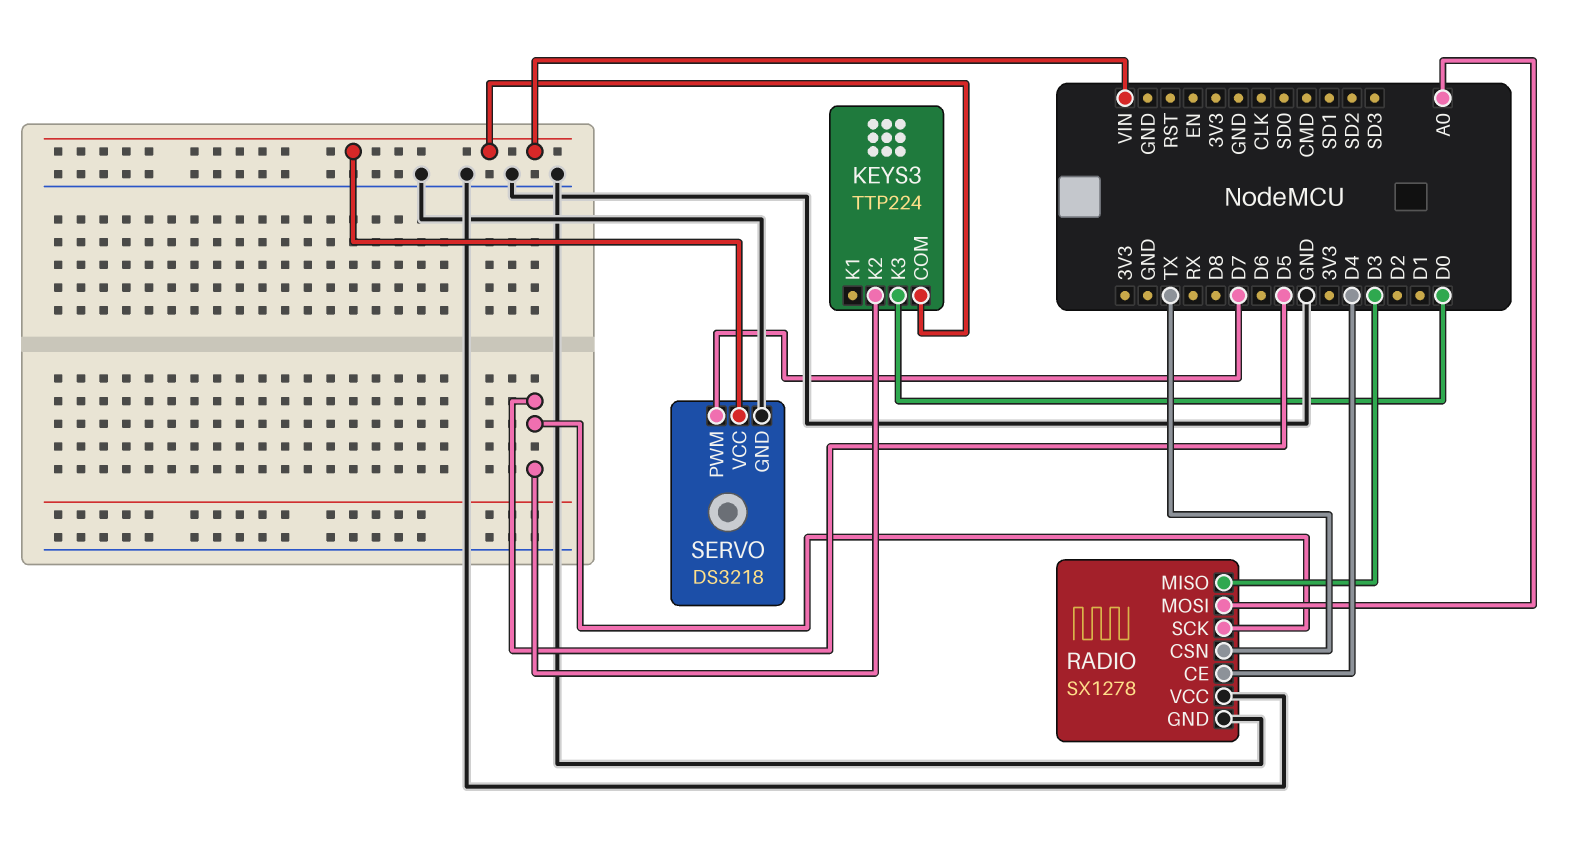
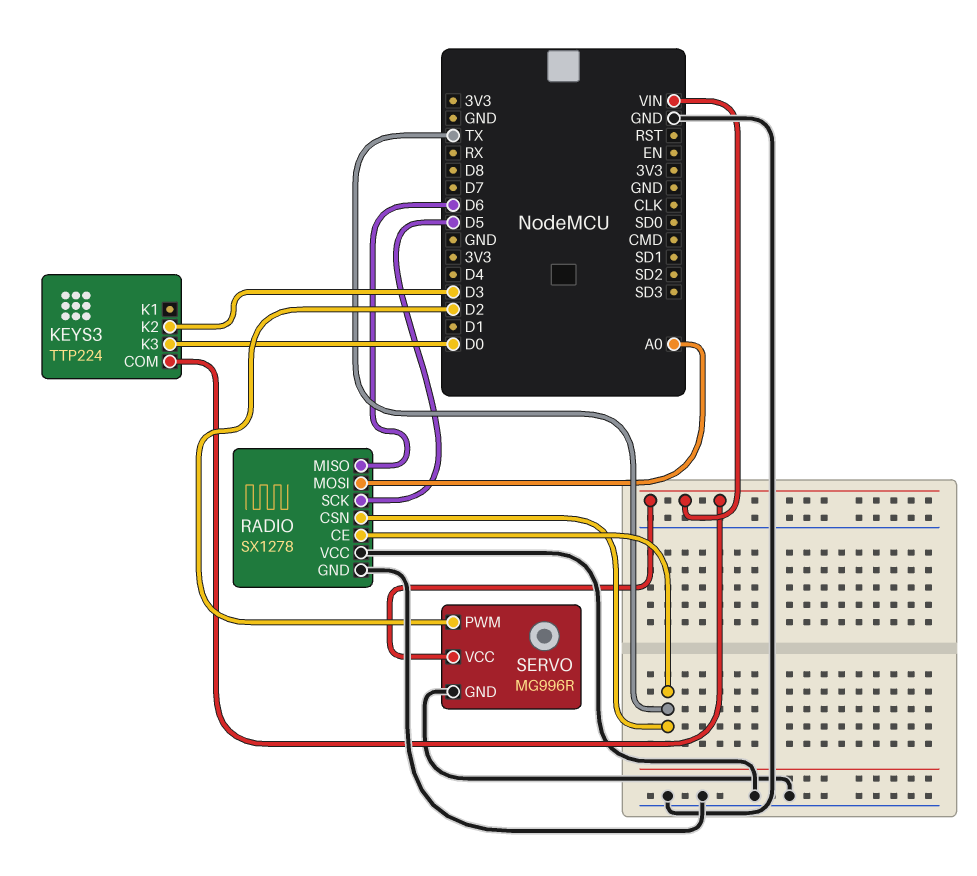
KEYS3 pin K2: D5 -> D3
RADIO pin CE: D4 -> TX
RADIO pin MISO: D3 -> D6
SERVO: DS3218 -> MG996R
SERVO pin PWM: D7 -> D2

